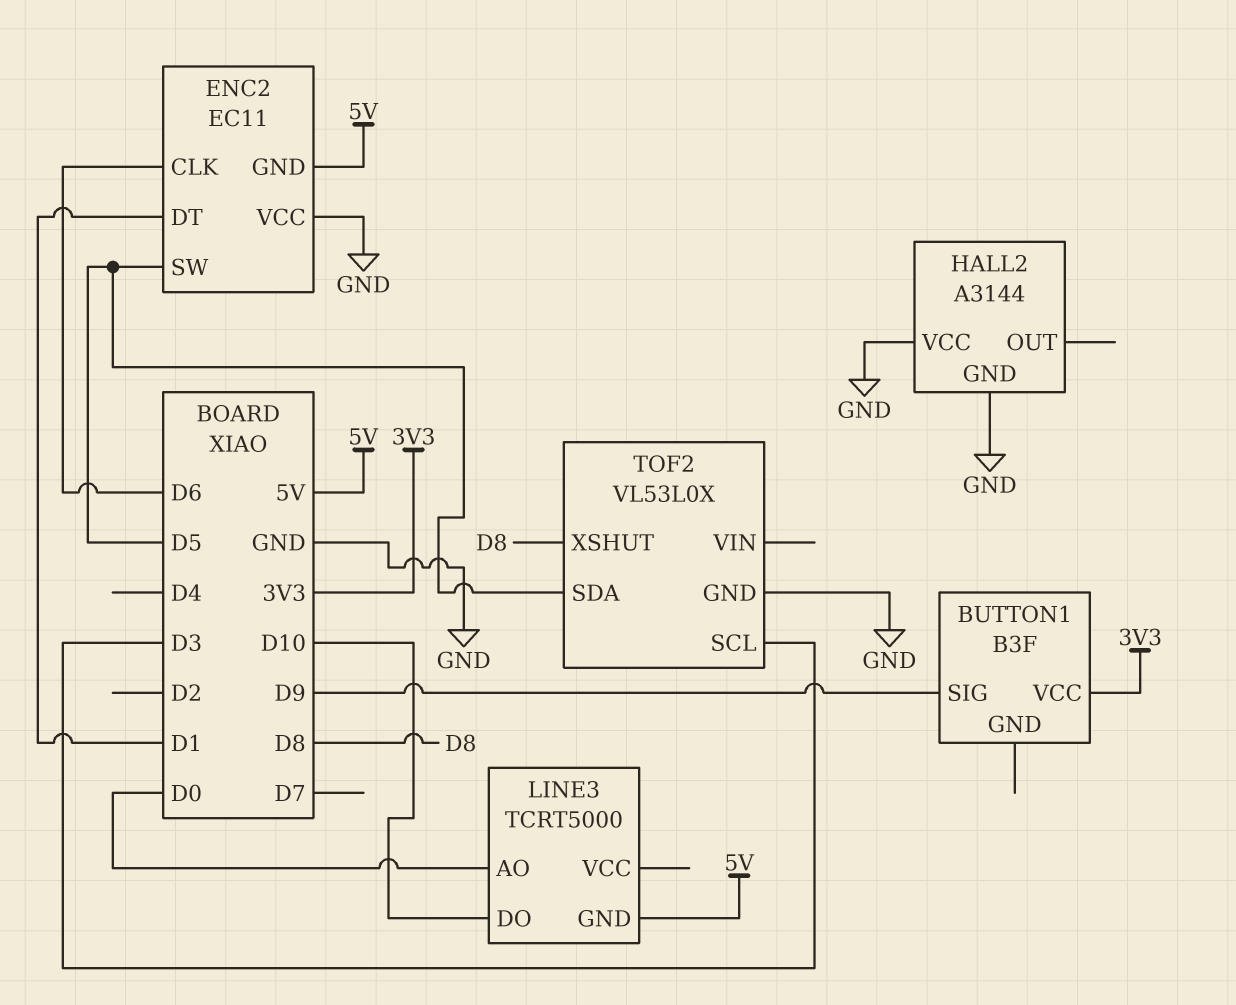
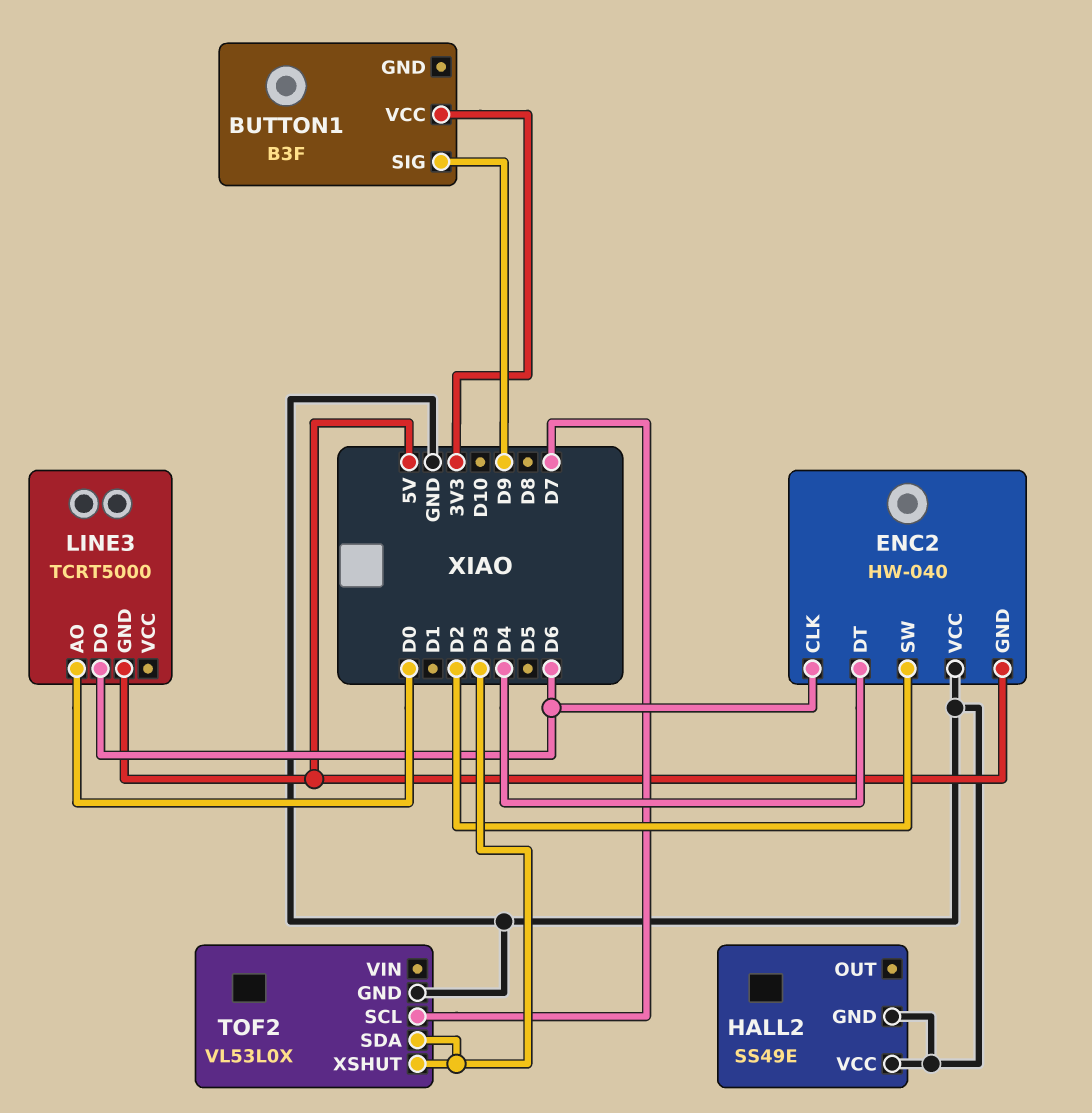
ENC2: EC11 -> HW-040
ENC2 pin DT: D1 -> D4
ENC2 pin SW: D5 -> D2
HALL2: A3144 -> SS49E
LINE3 pin DO: D10 -> D6
TOF2 pin SCL: D3 -> D7
TOF2 pin SDA: D5 -> D3
TOF2 pin XSHUT: D8 -> D3

